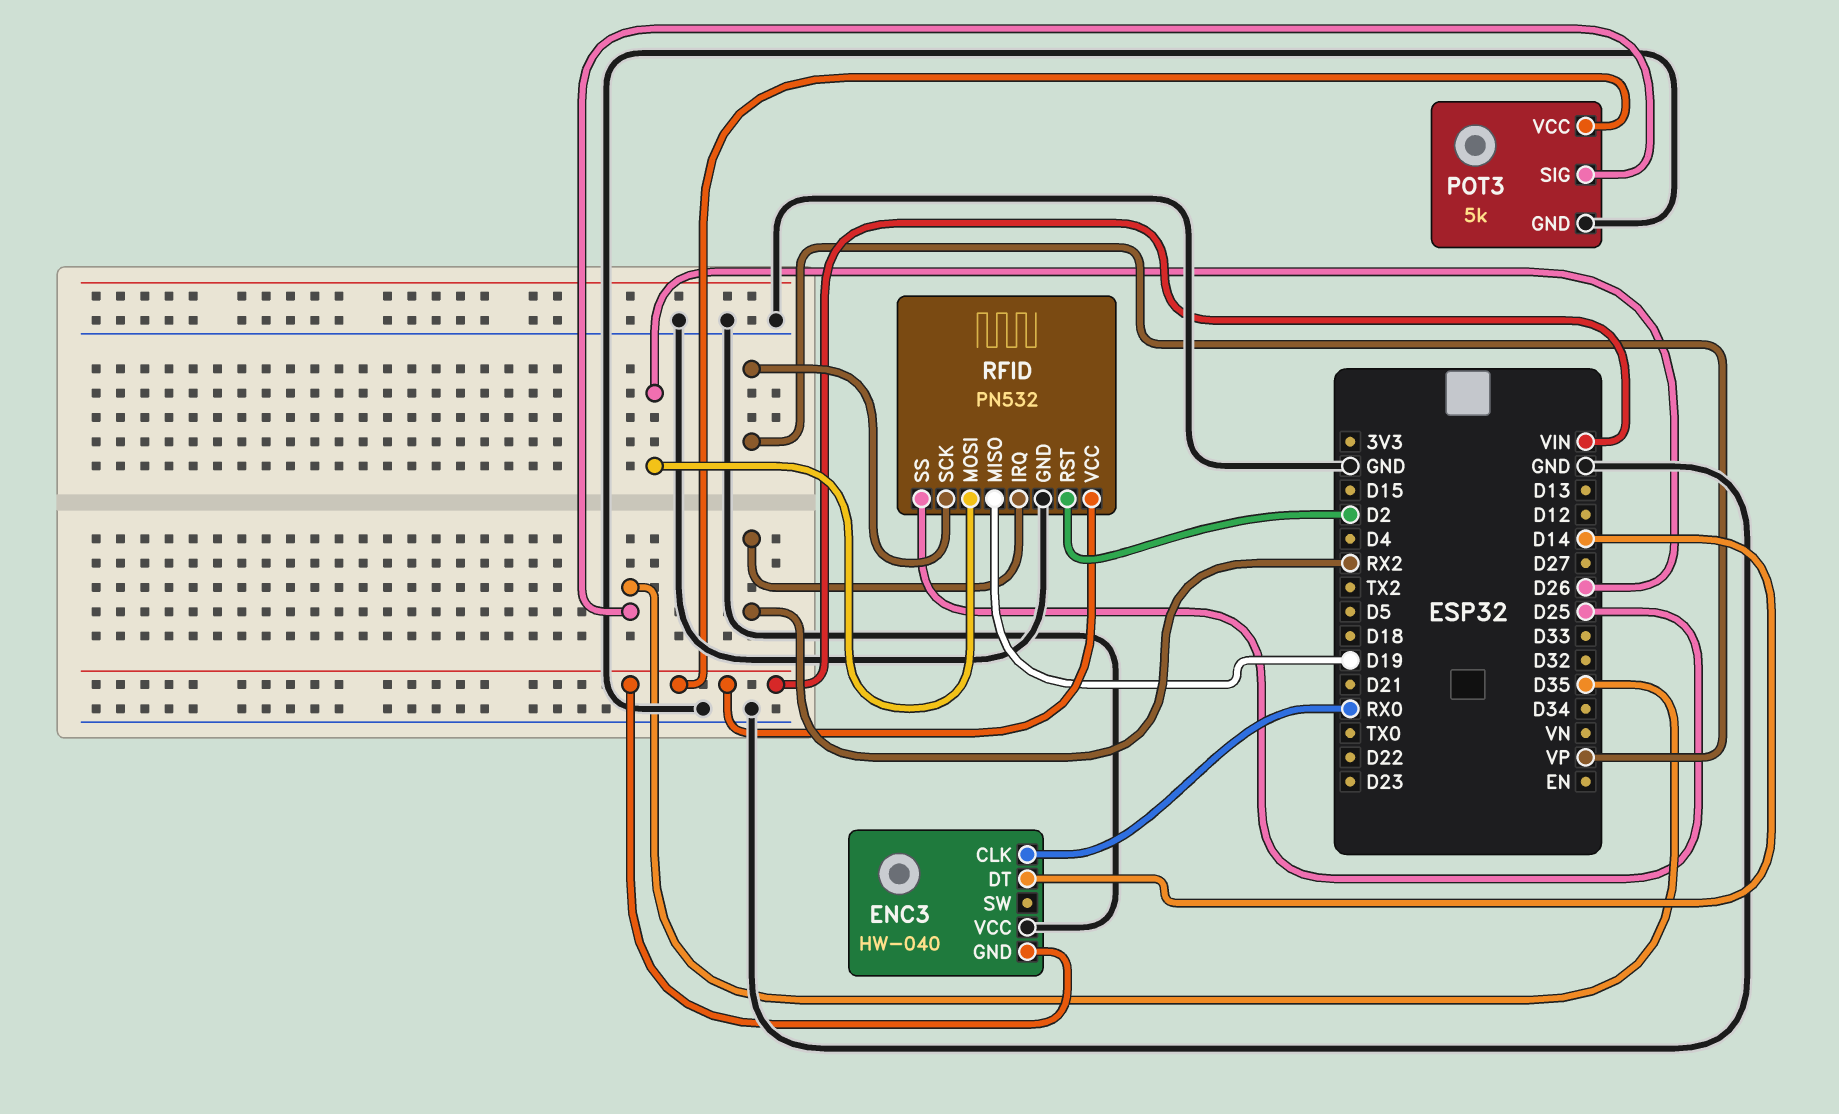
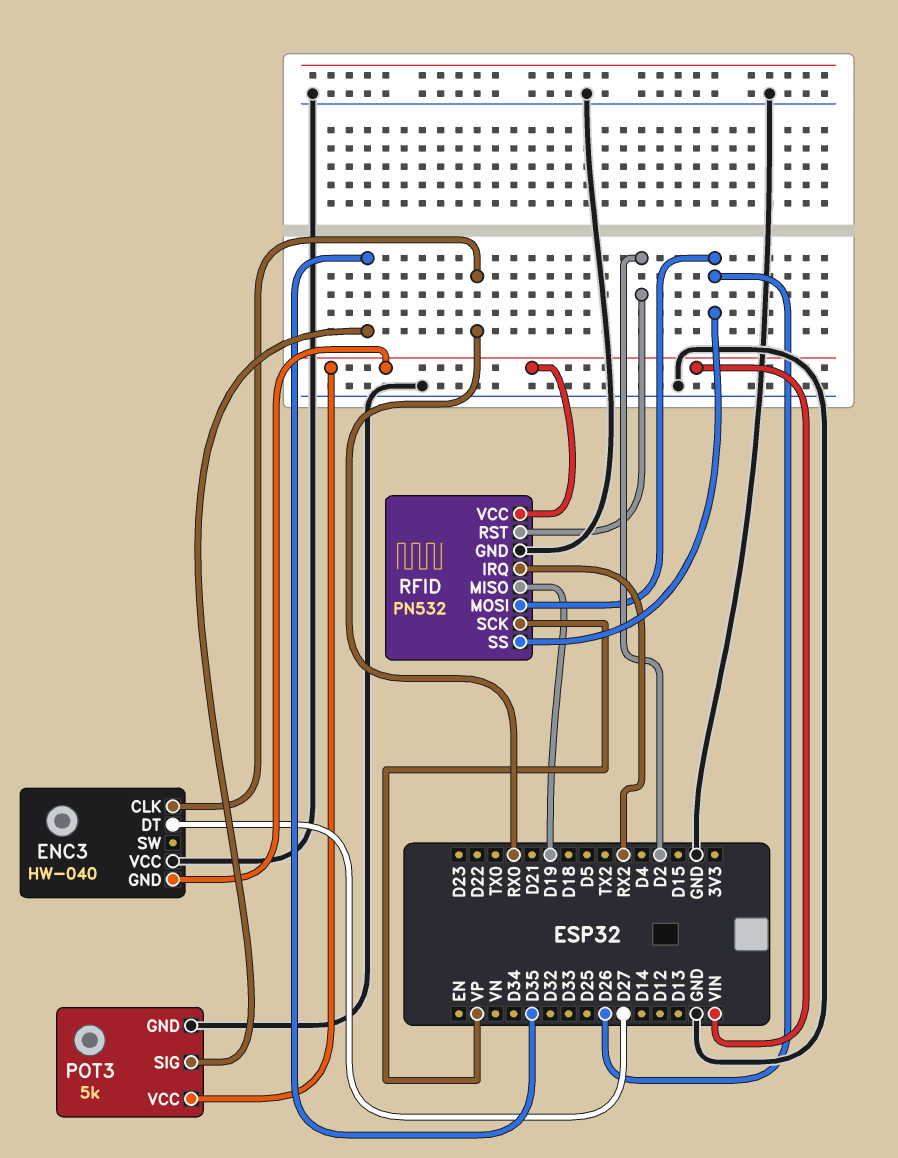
ENC3 pin DT: D14 -> D27
RFID pin SS: D25 -> D26

